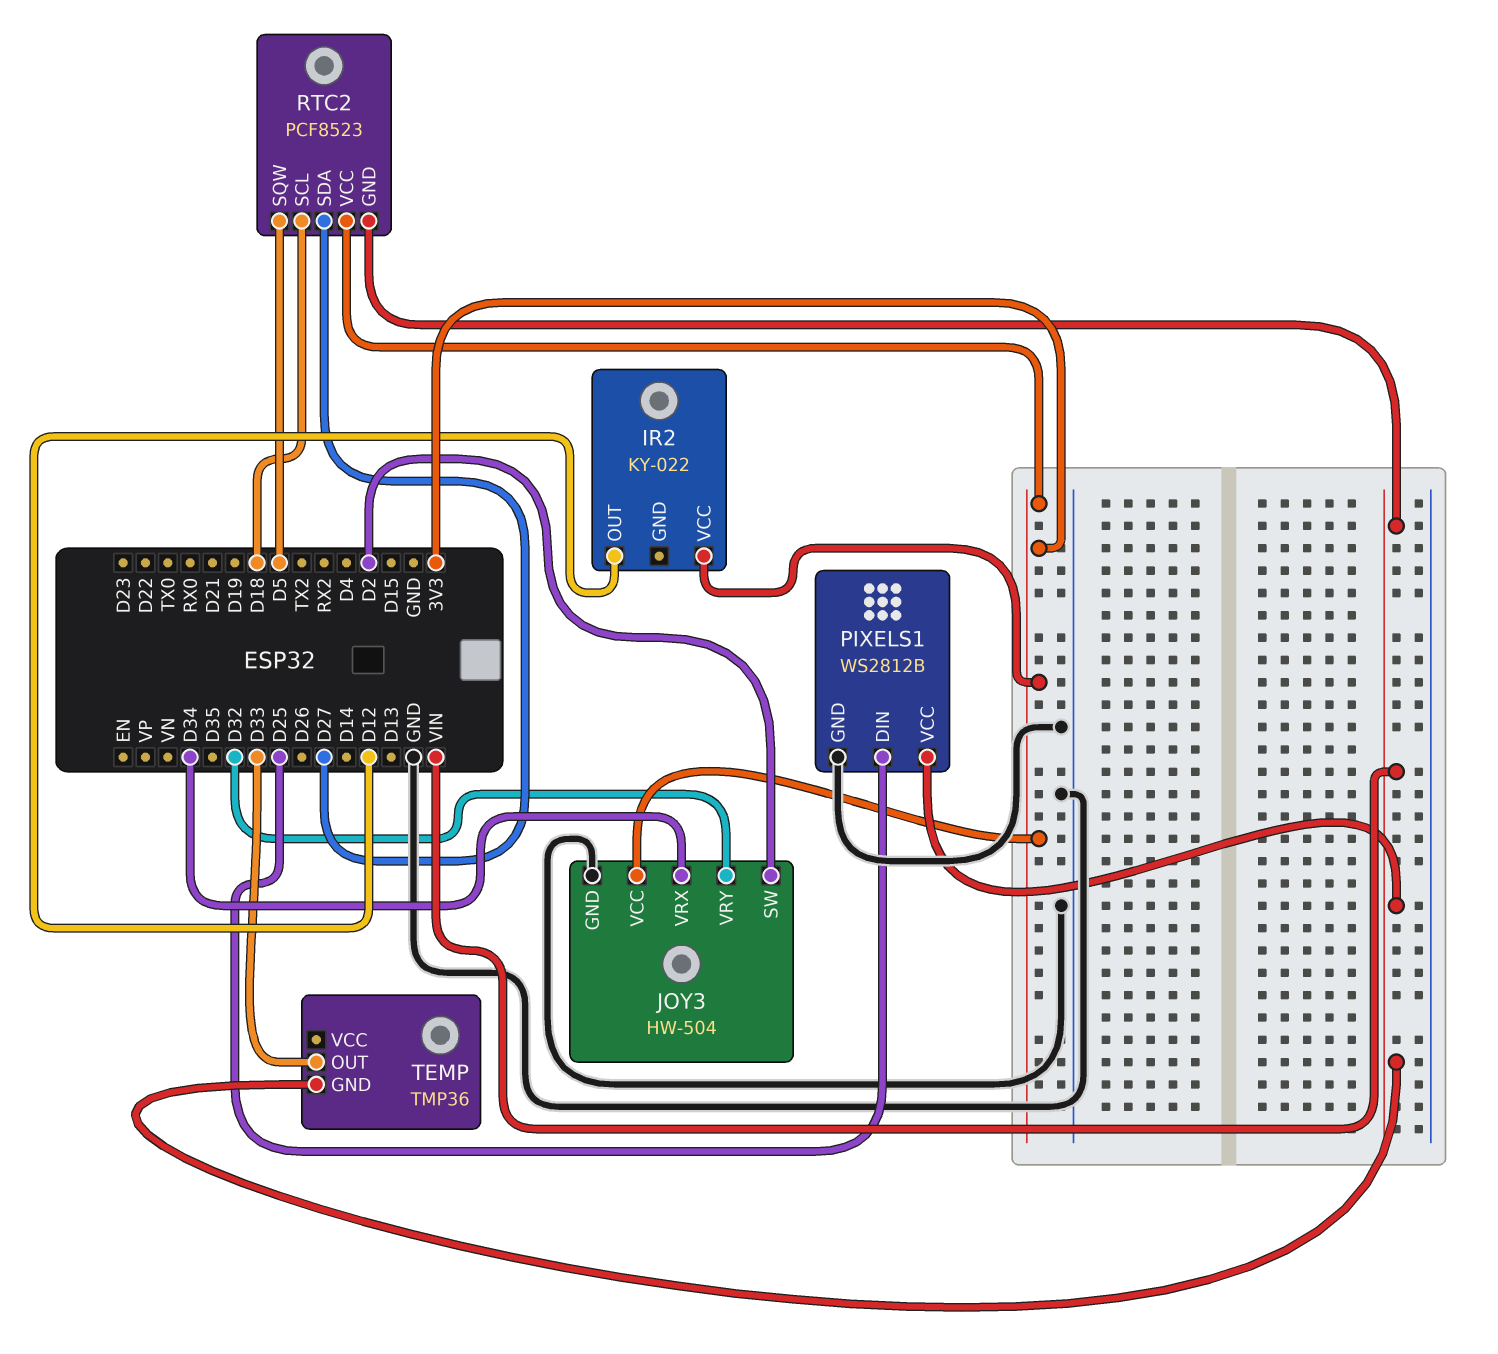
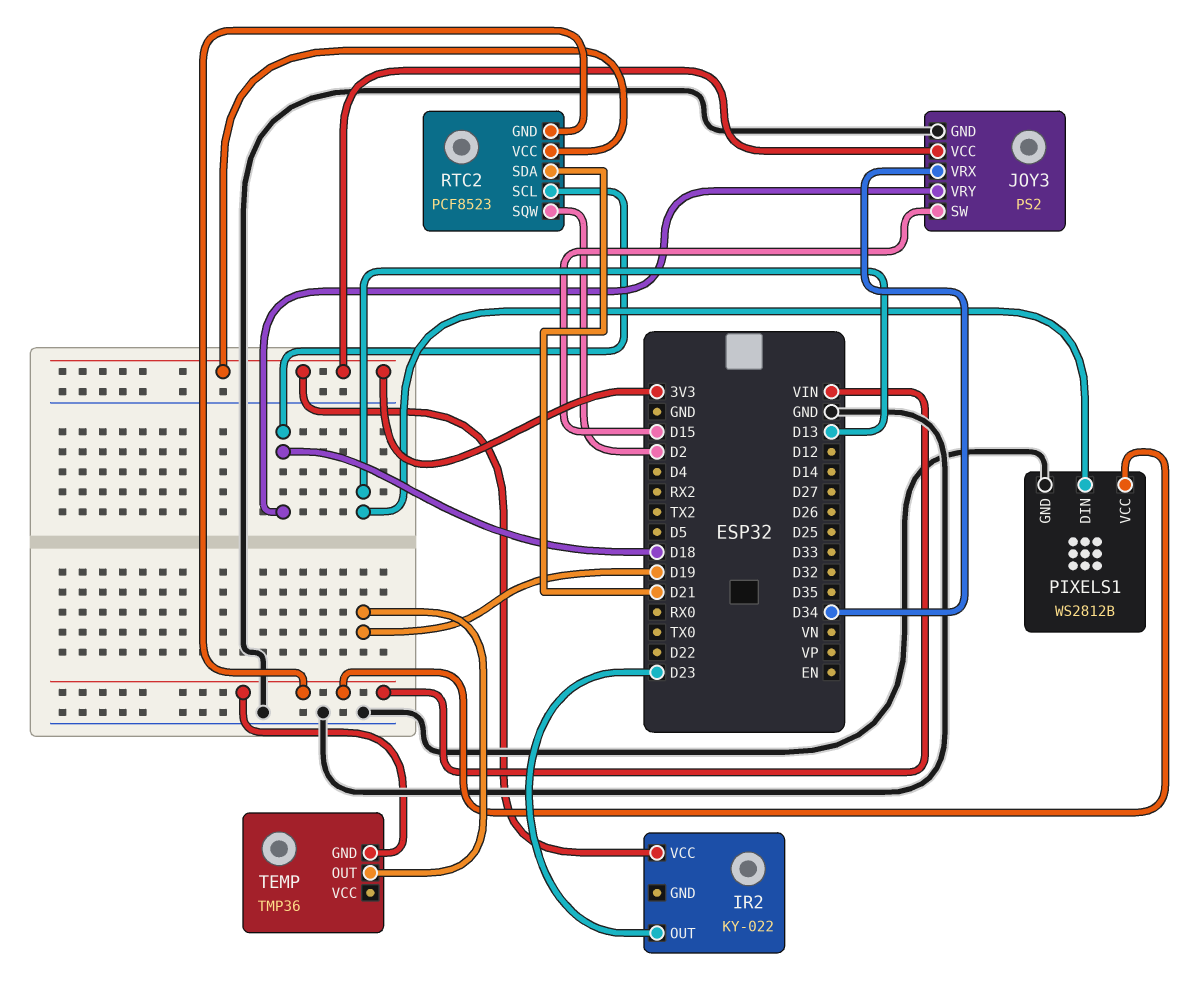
IR2 pin OUT: D12 -> D23
JOY3: HW-504 -> PS2
JOY3 pin SW: D2 -> D15
JOY3 pin VRY: D32 -> D18
PIXELS1 pin DIN: D25 -> D13
RTC2 pin SDA: D27 -> D21
RTC2 pin SQW: D5 -> D2
TEMP pin OUT: D33 -> D19

